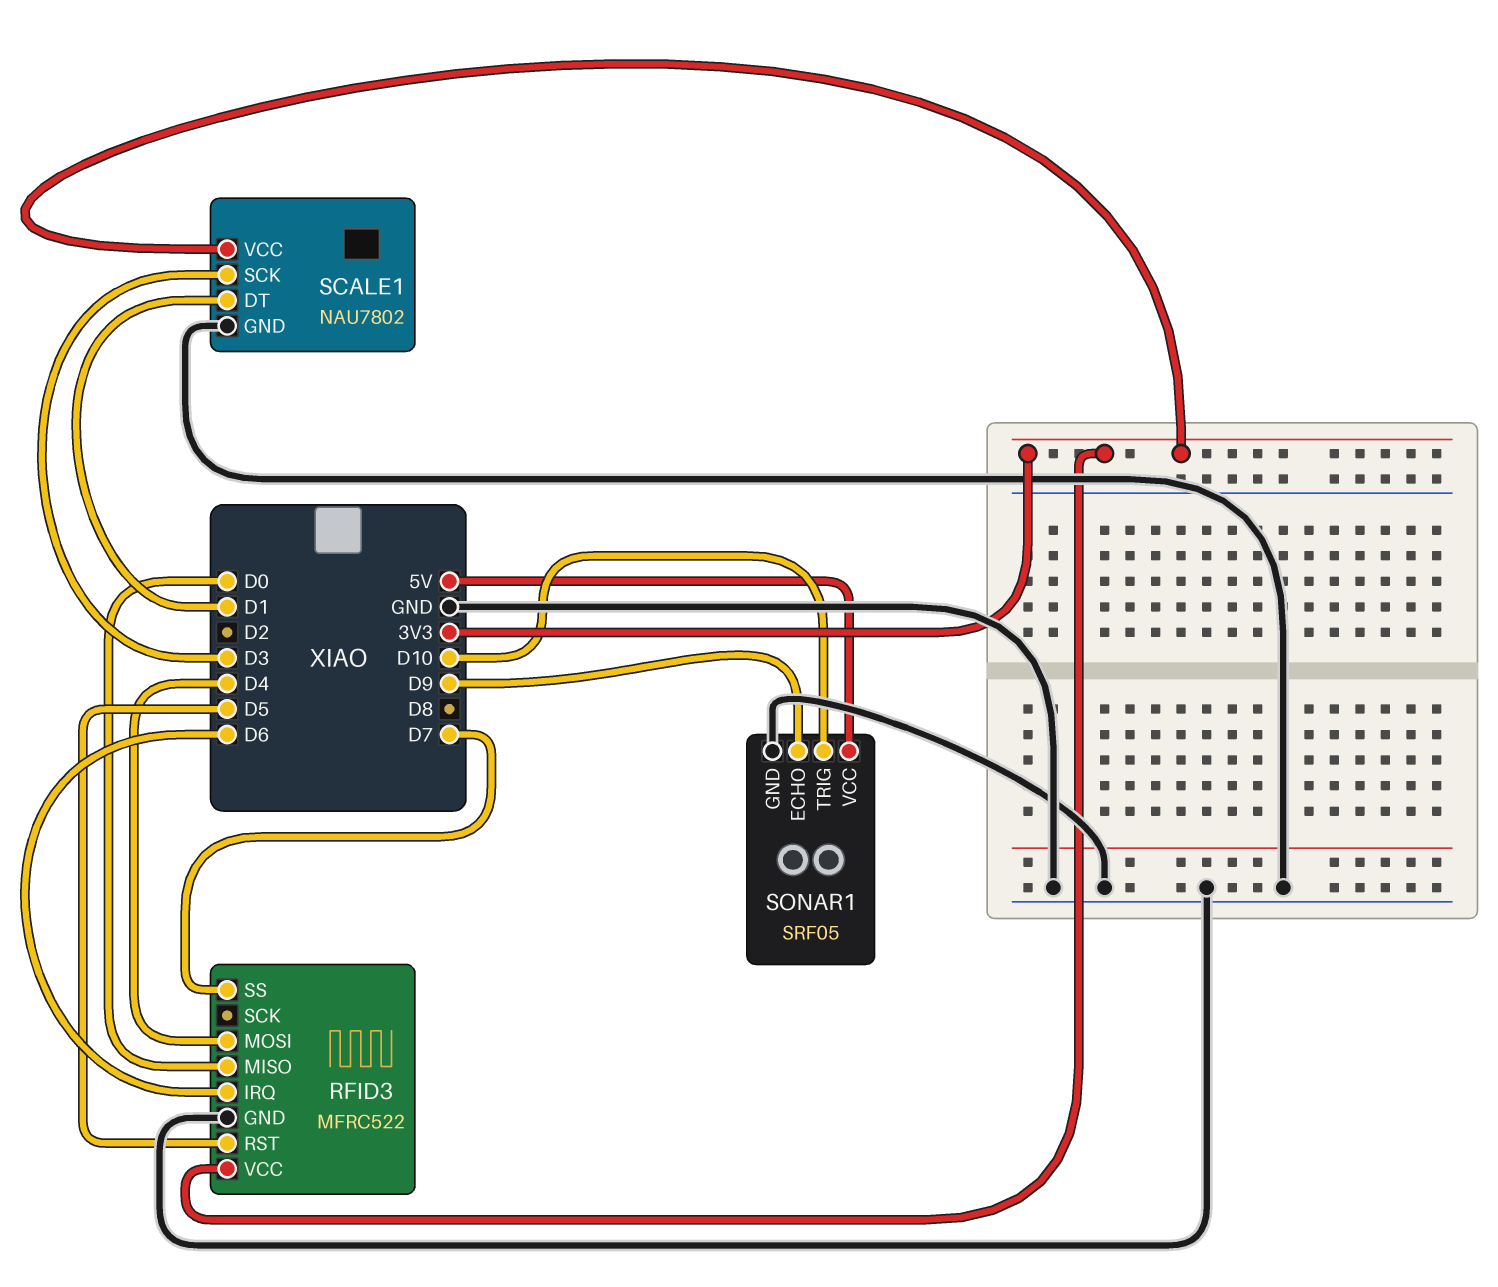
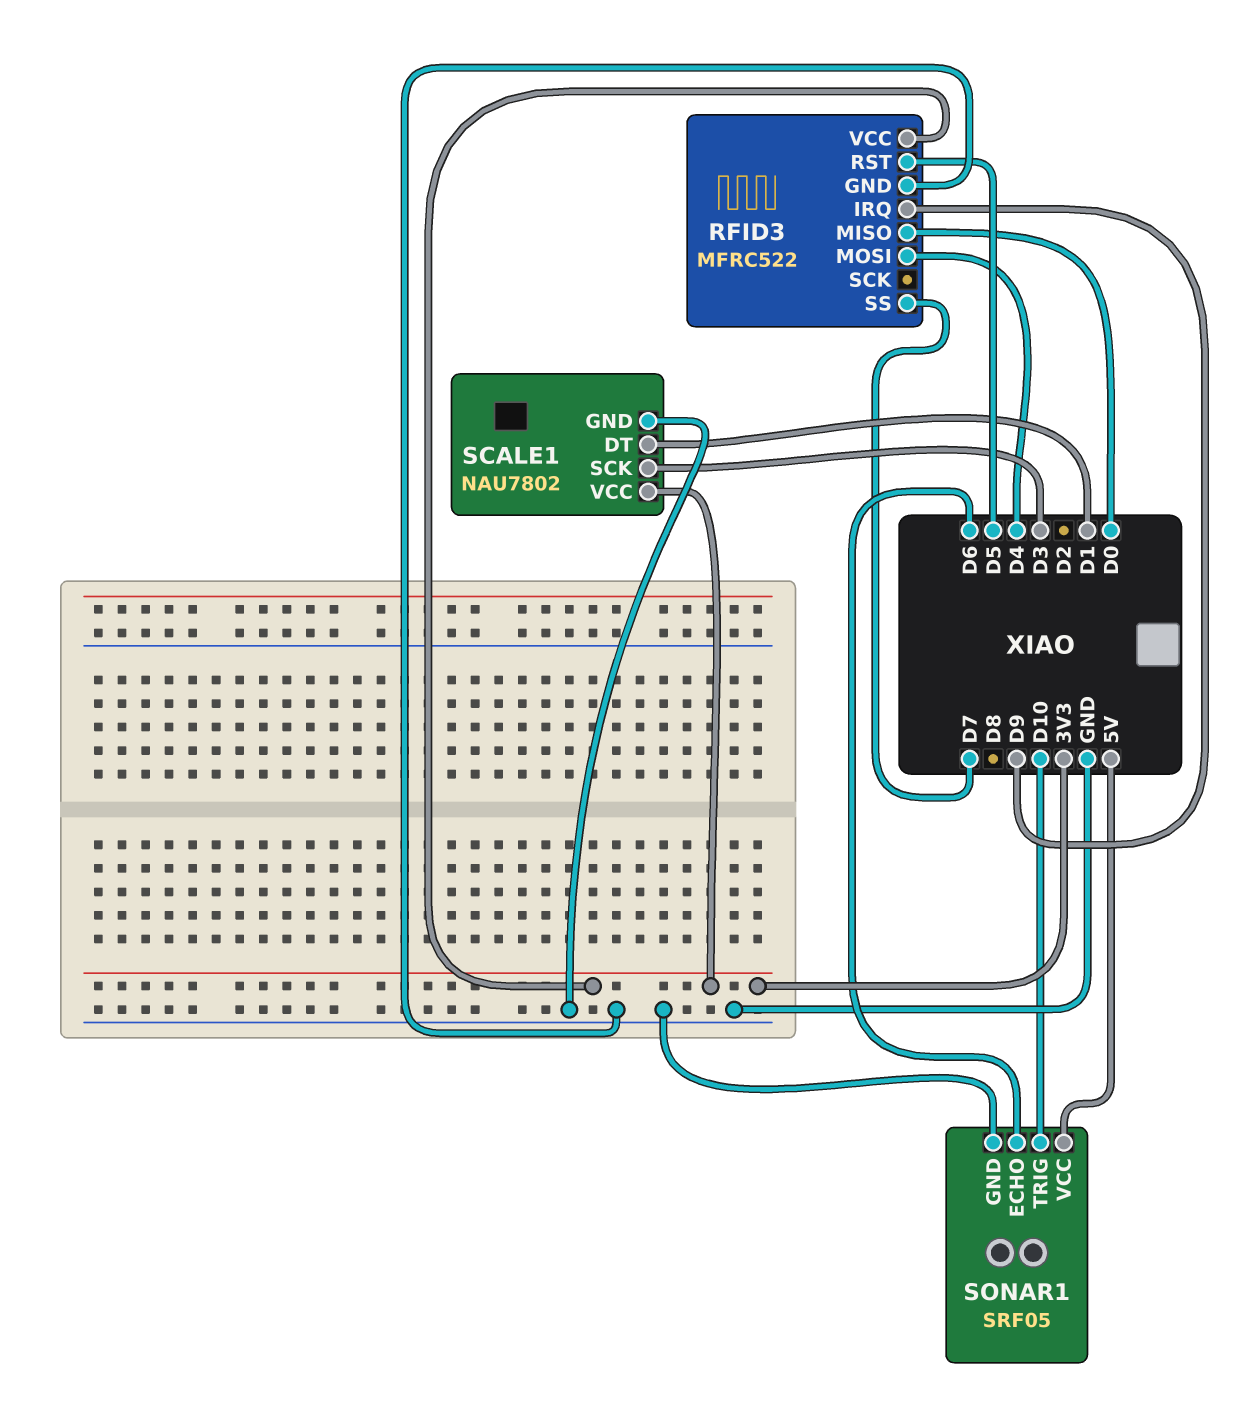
RFID3 pin IRQ: D6 -> D9
SONAR1 pin ECHO: D9 -> D6

